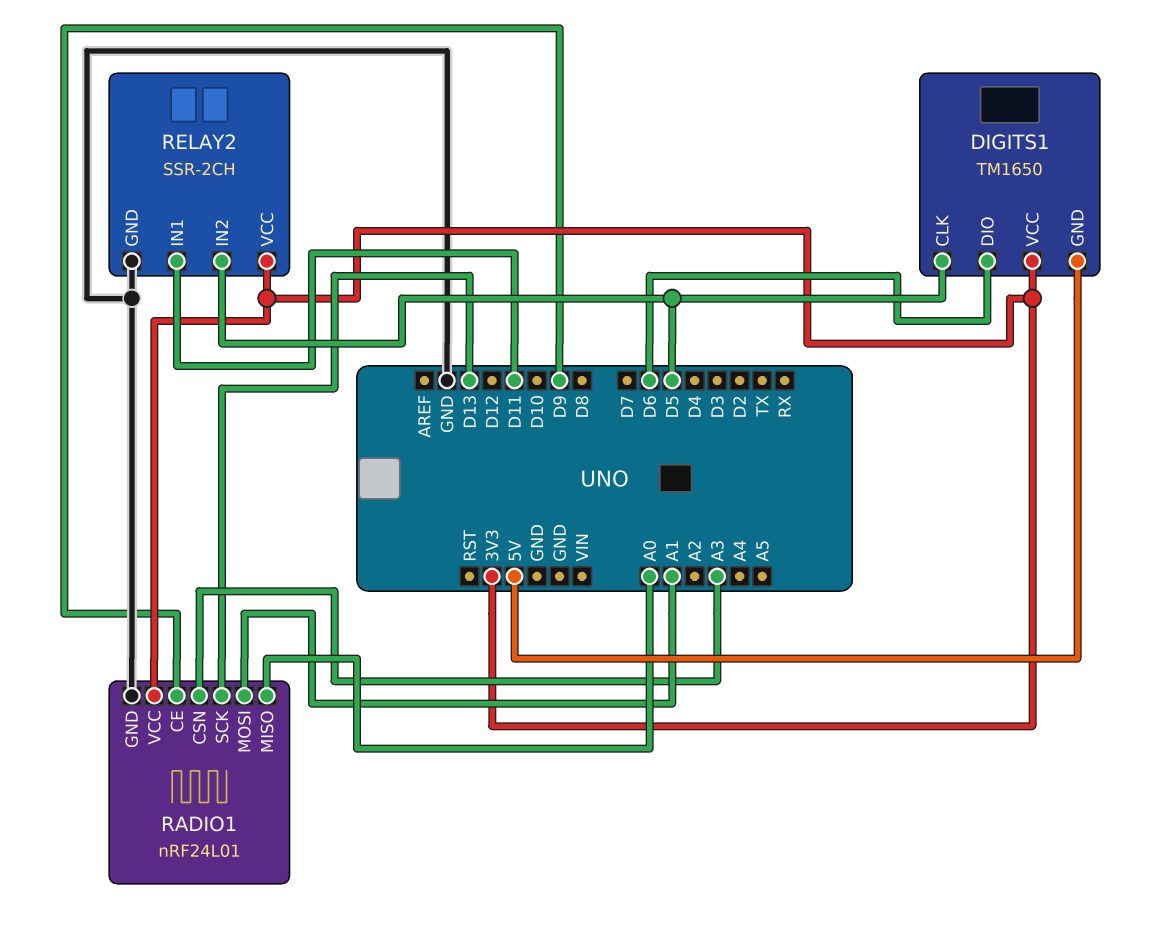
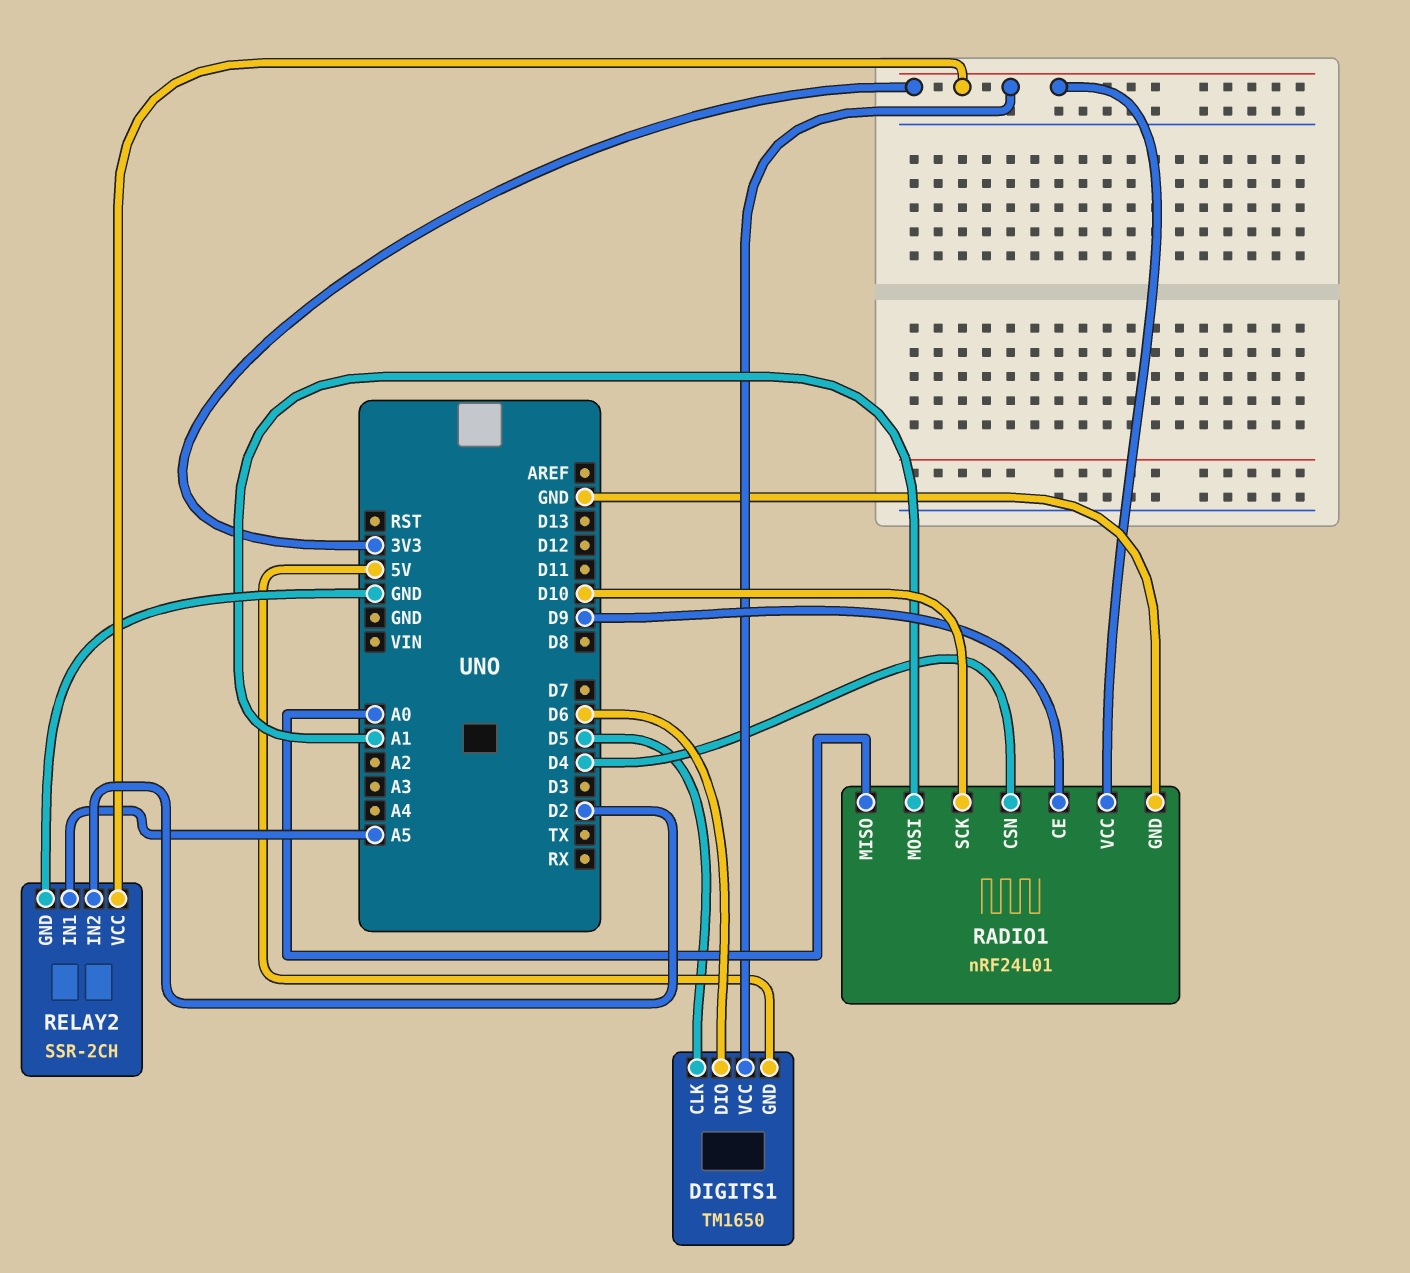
RADIO1 pin CSN: A3 -> D4
RADIO1 pin SCK: D13 -> D10
RELAY2 pin IN1: D11 -> A5
RELAY2 pin IN2: D5 -> D2

